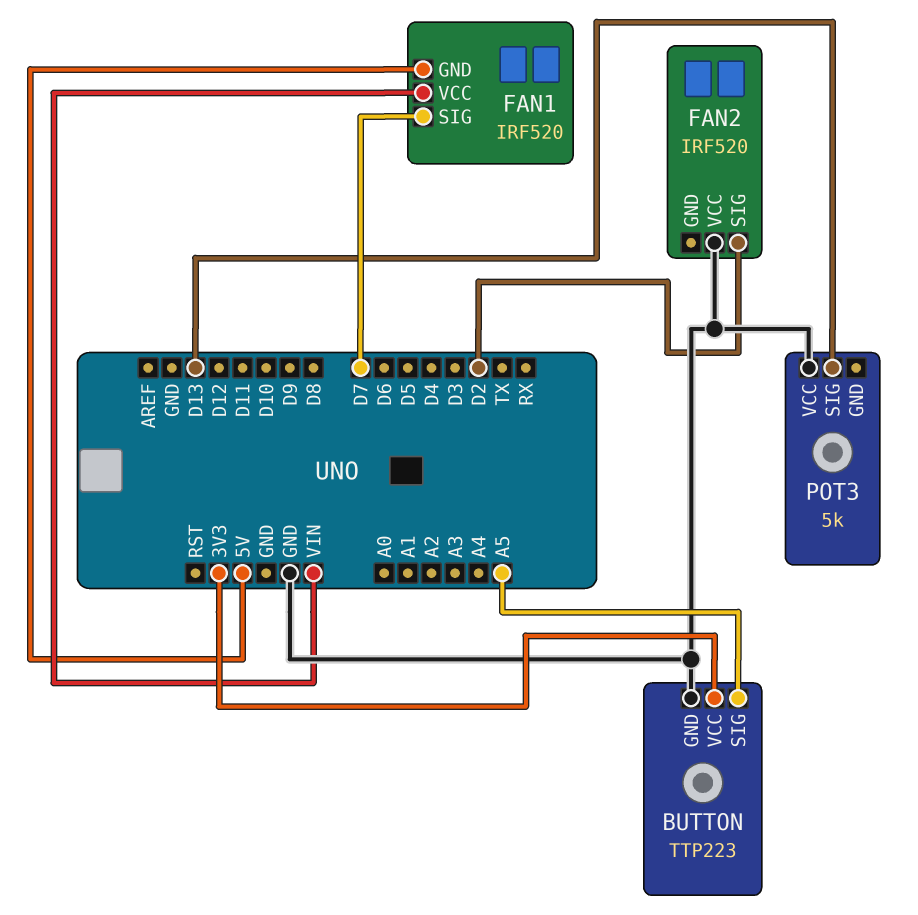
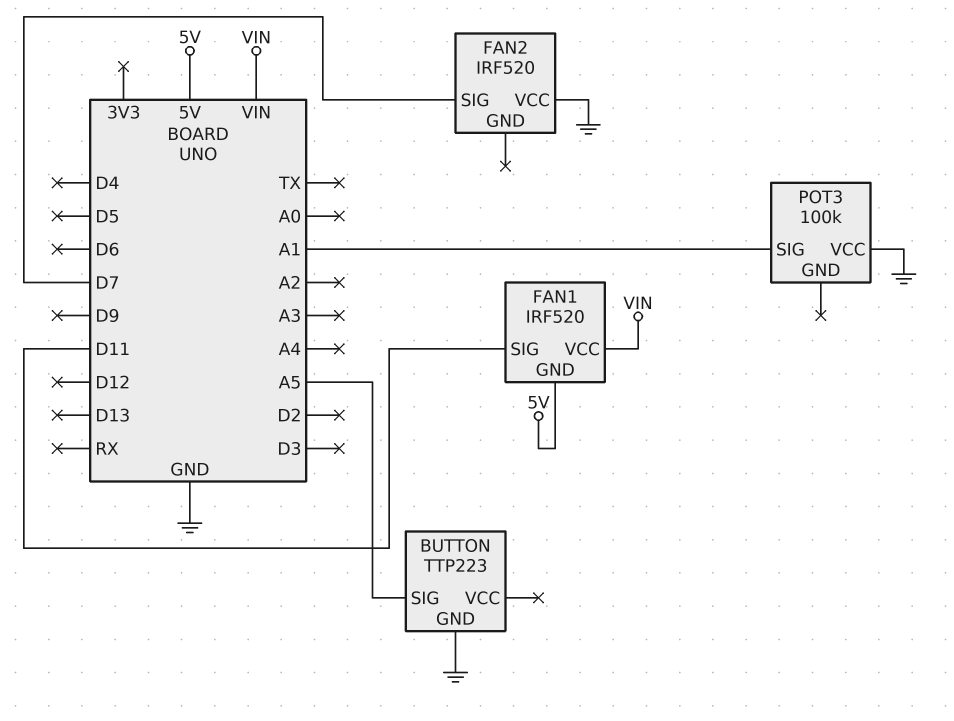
BUTTON pin VCC: 3V3 -> none
FAN1 pin SIG: D7 -> D11
FAN2 pin SIG: D2 -> D7
POT3: 5k -> 100k
POT3 pin SIG: D13 -> A1

